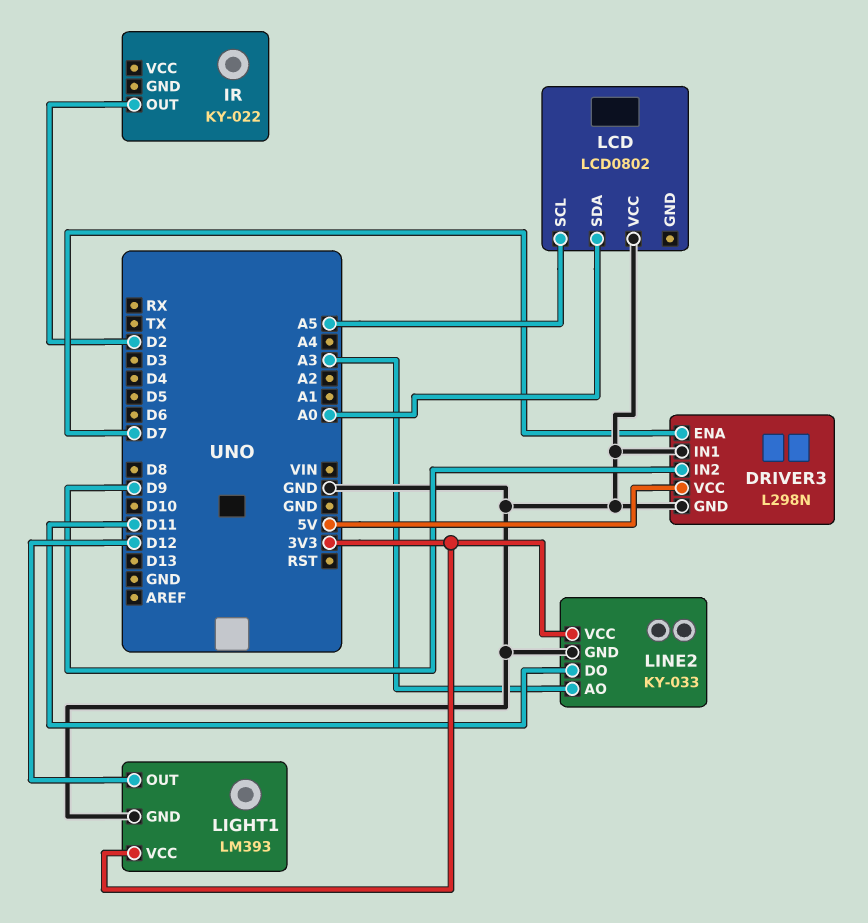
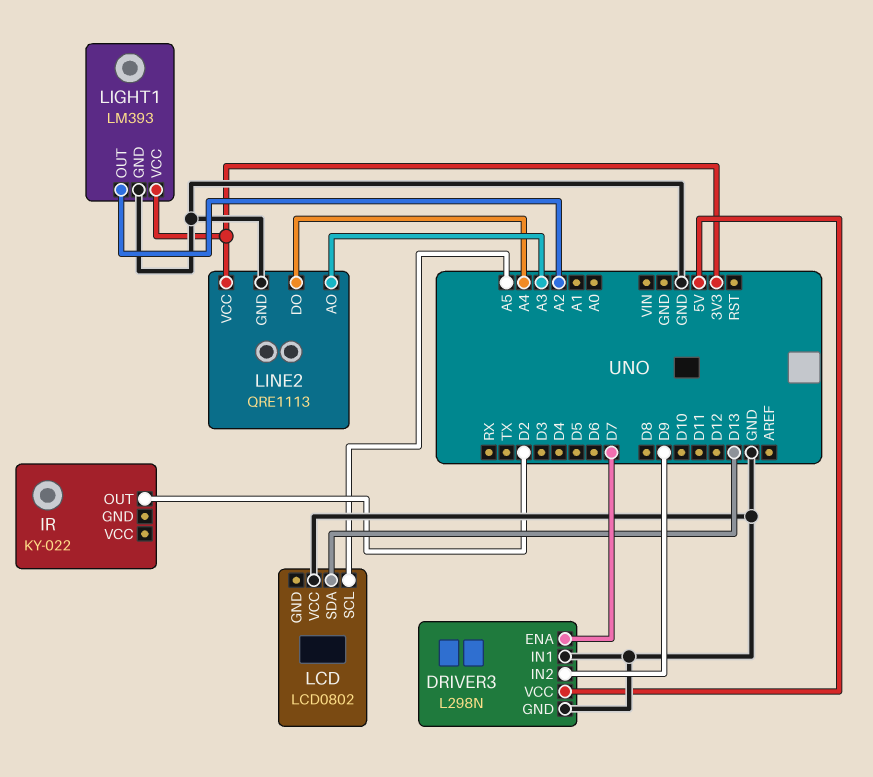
LCD pin SDA: A0 -> D13
LIGHT1 pin OUT: D12 -> A2
LINE2: KY-033 -> QRE1113
LINE2 pin DO: D11 -> A4

